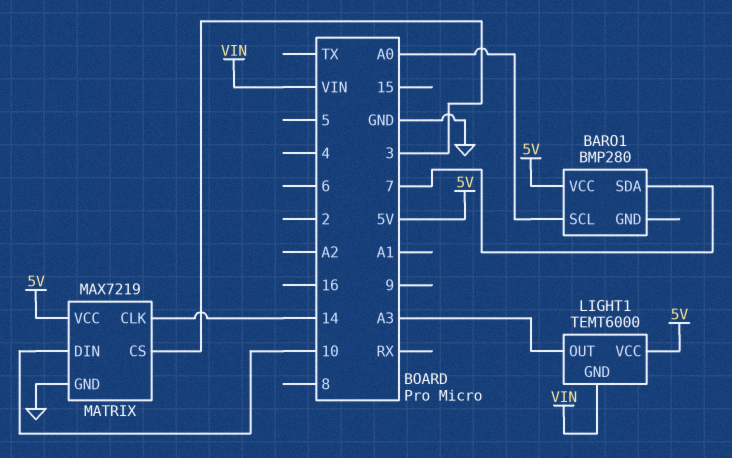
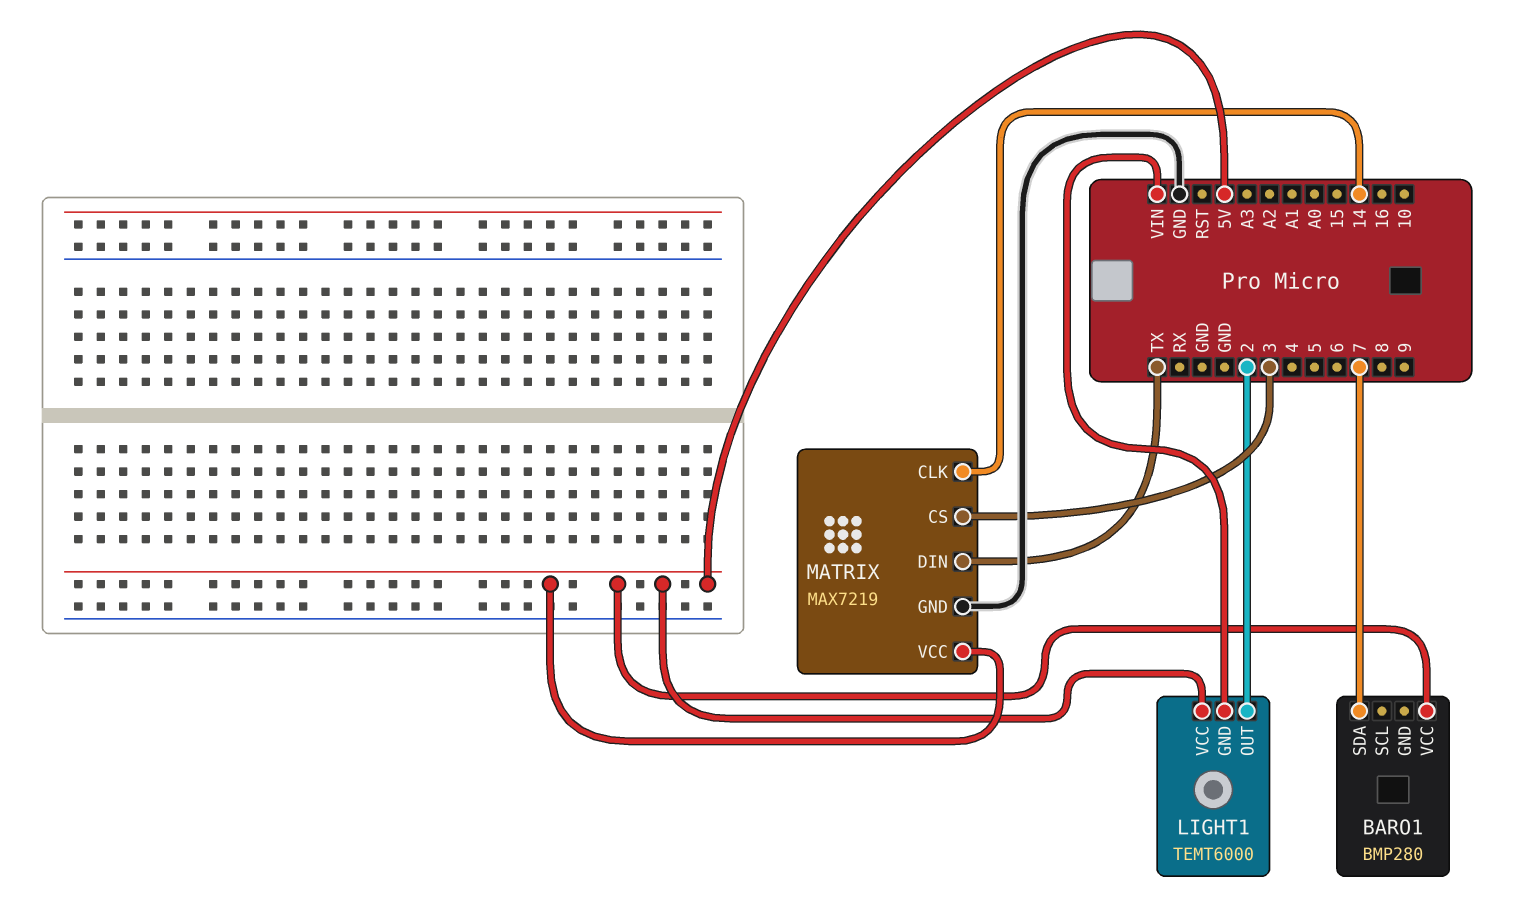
BARO1 pin SCL: A0 -> none
LIGHT1 pin OUT: A3 -> 2
MATRIX pin DIN: 10 -> TX

